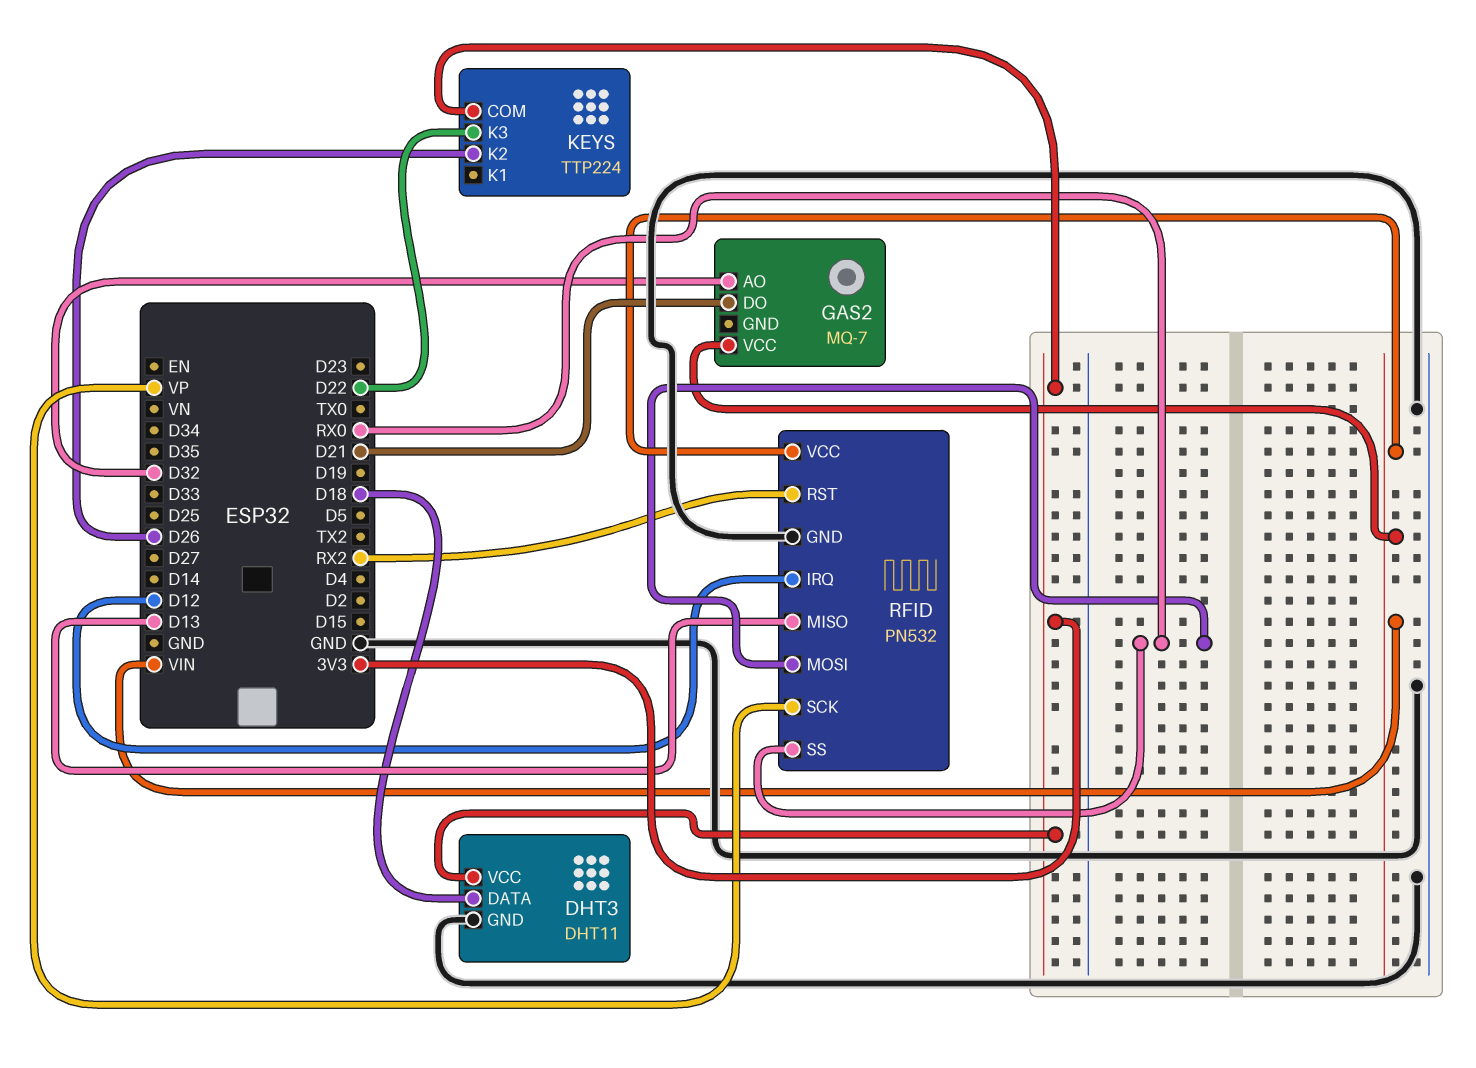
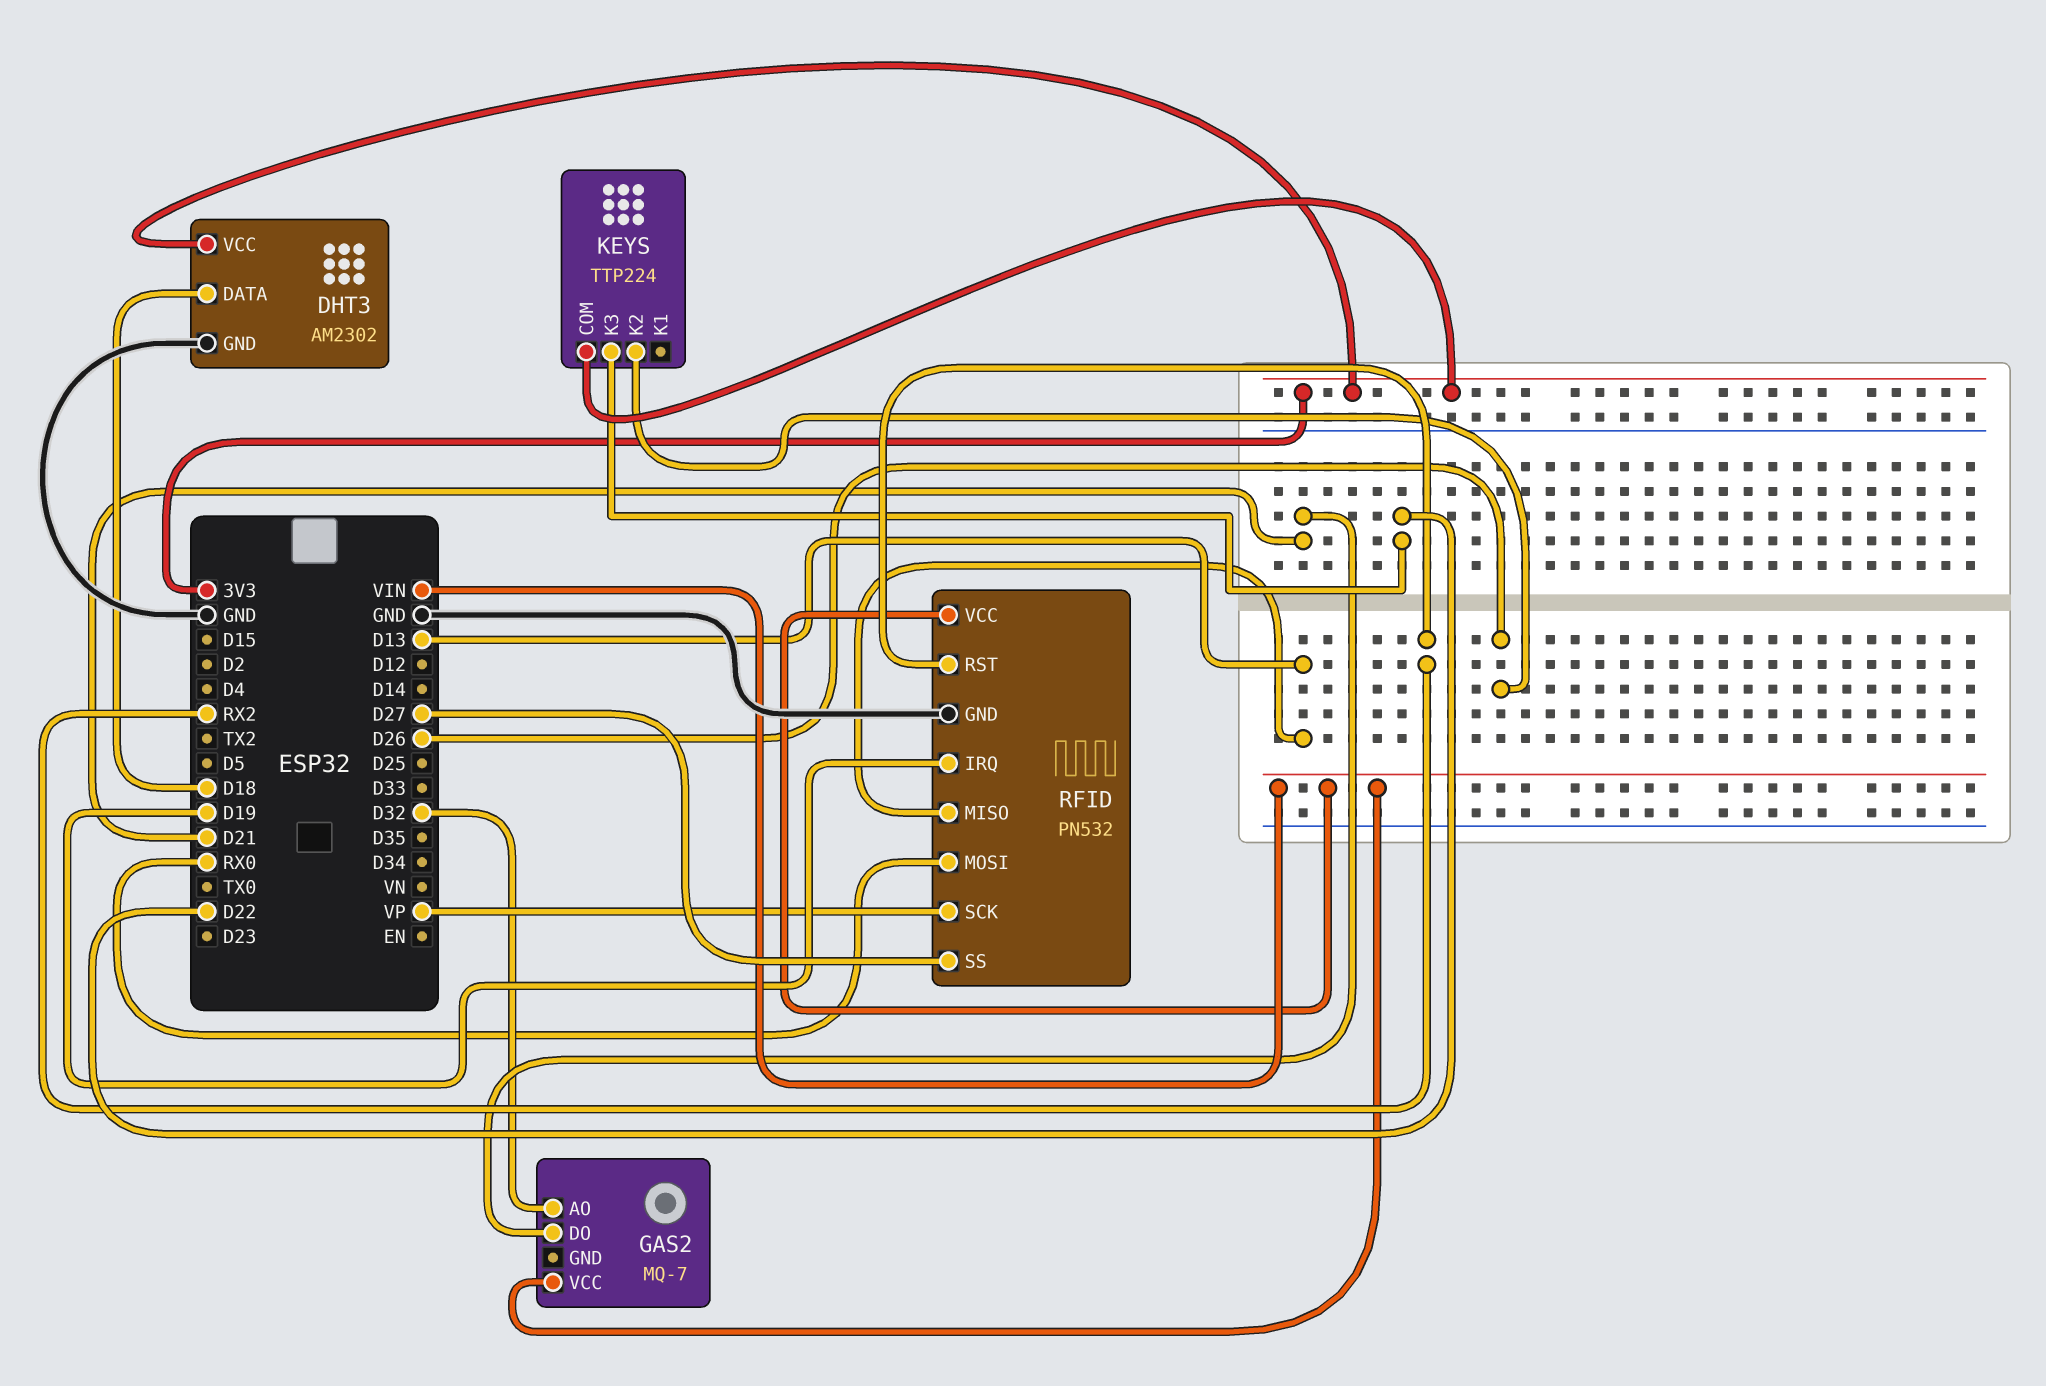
DHT3: DHT11 -> AM2302
RFID pin IRQ: D12 -> D19
RFID pin SS: RX0 -> D27

